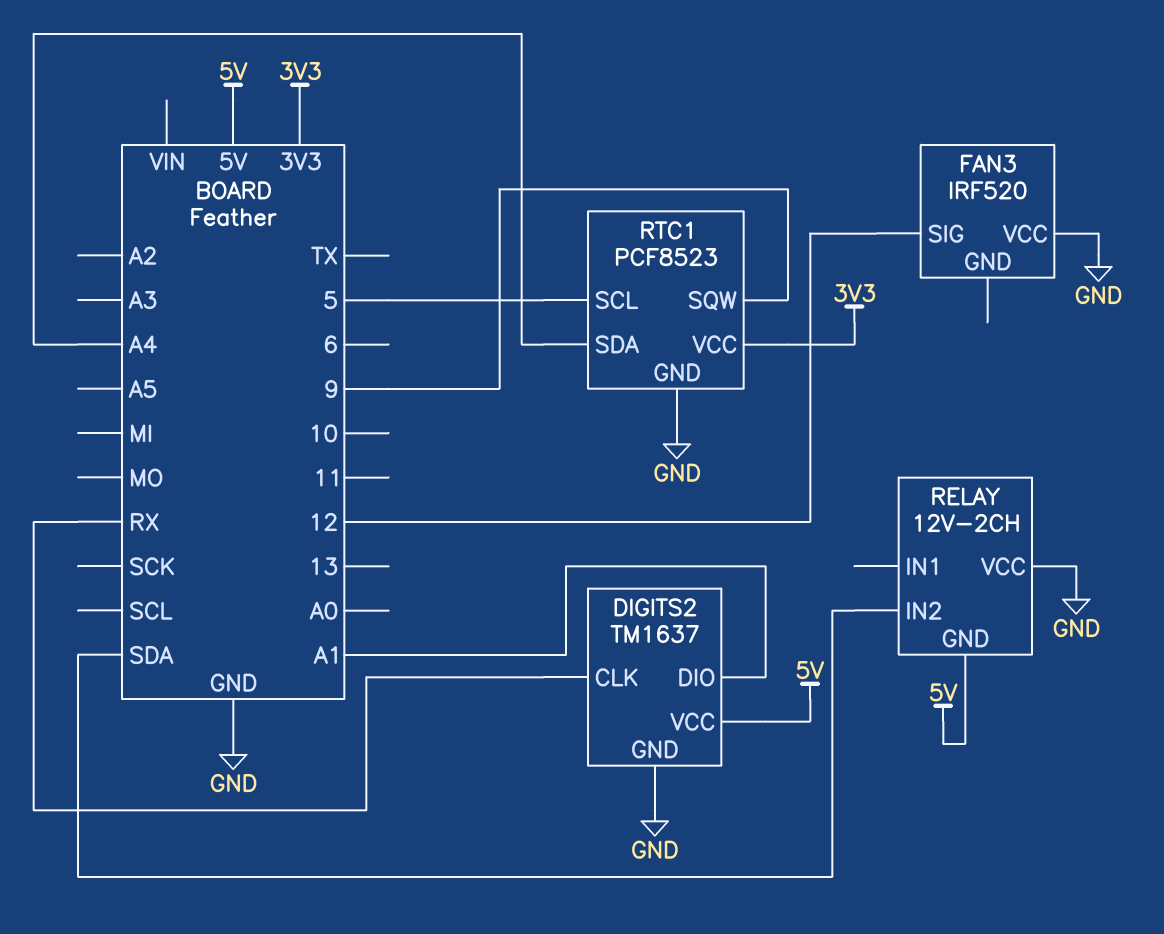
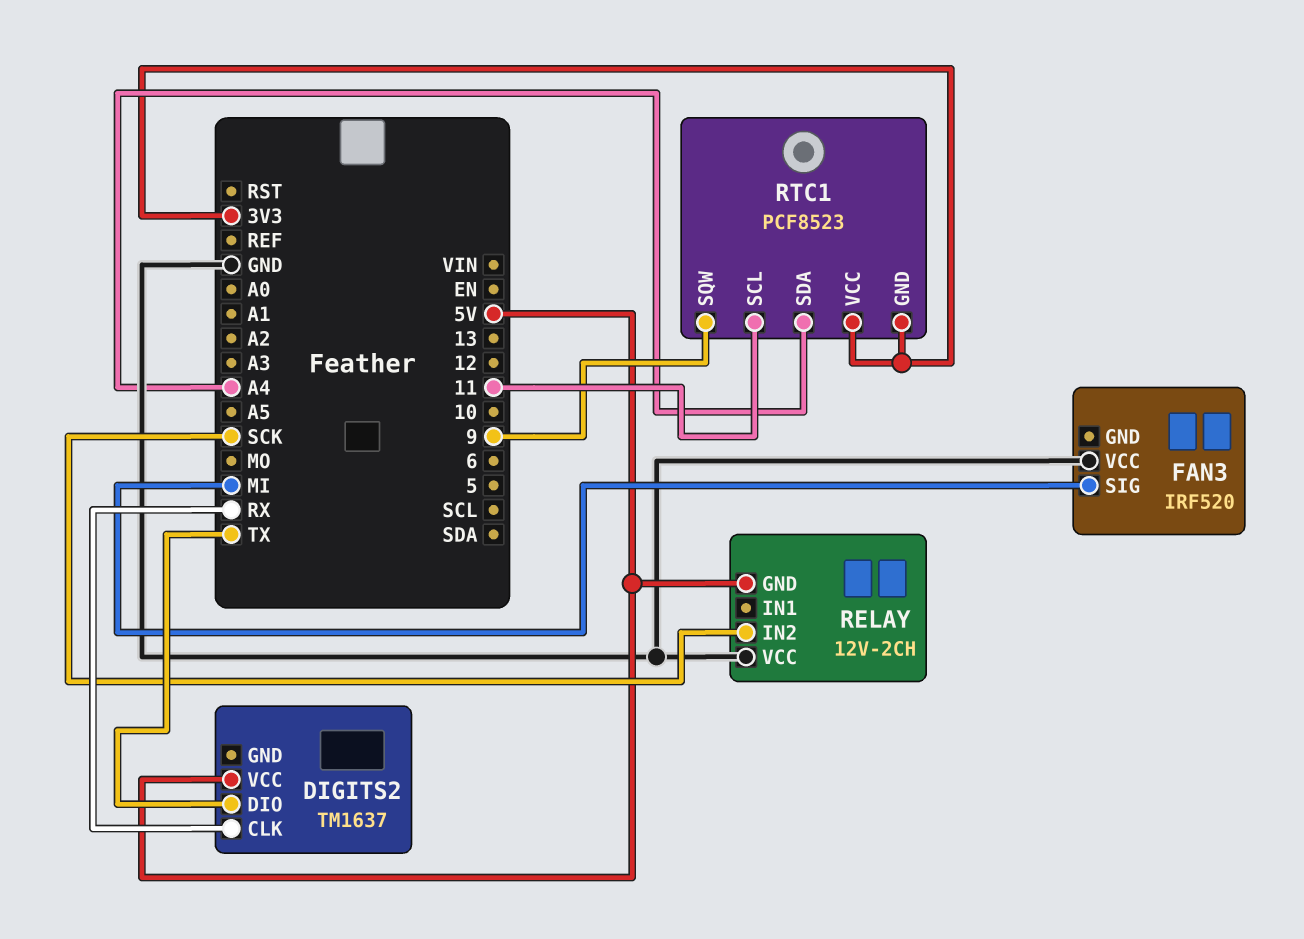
DIGITS2 pin DIO: A1 -> TX
DIGITS2 pin GND: GND -> none
FAN3 pin SIG: 12 -> MI
RELAY pin IN2: SDA -> SCK
RTC1 pin GND: GND -> 3V3
RTC1 pin SCL: 5 -> 11

